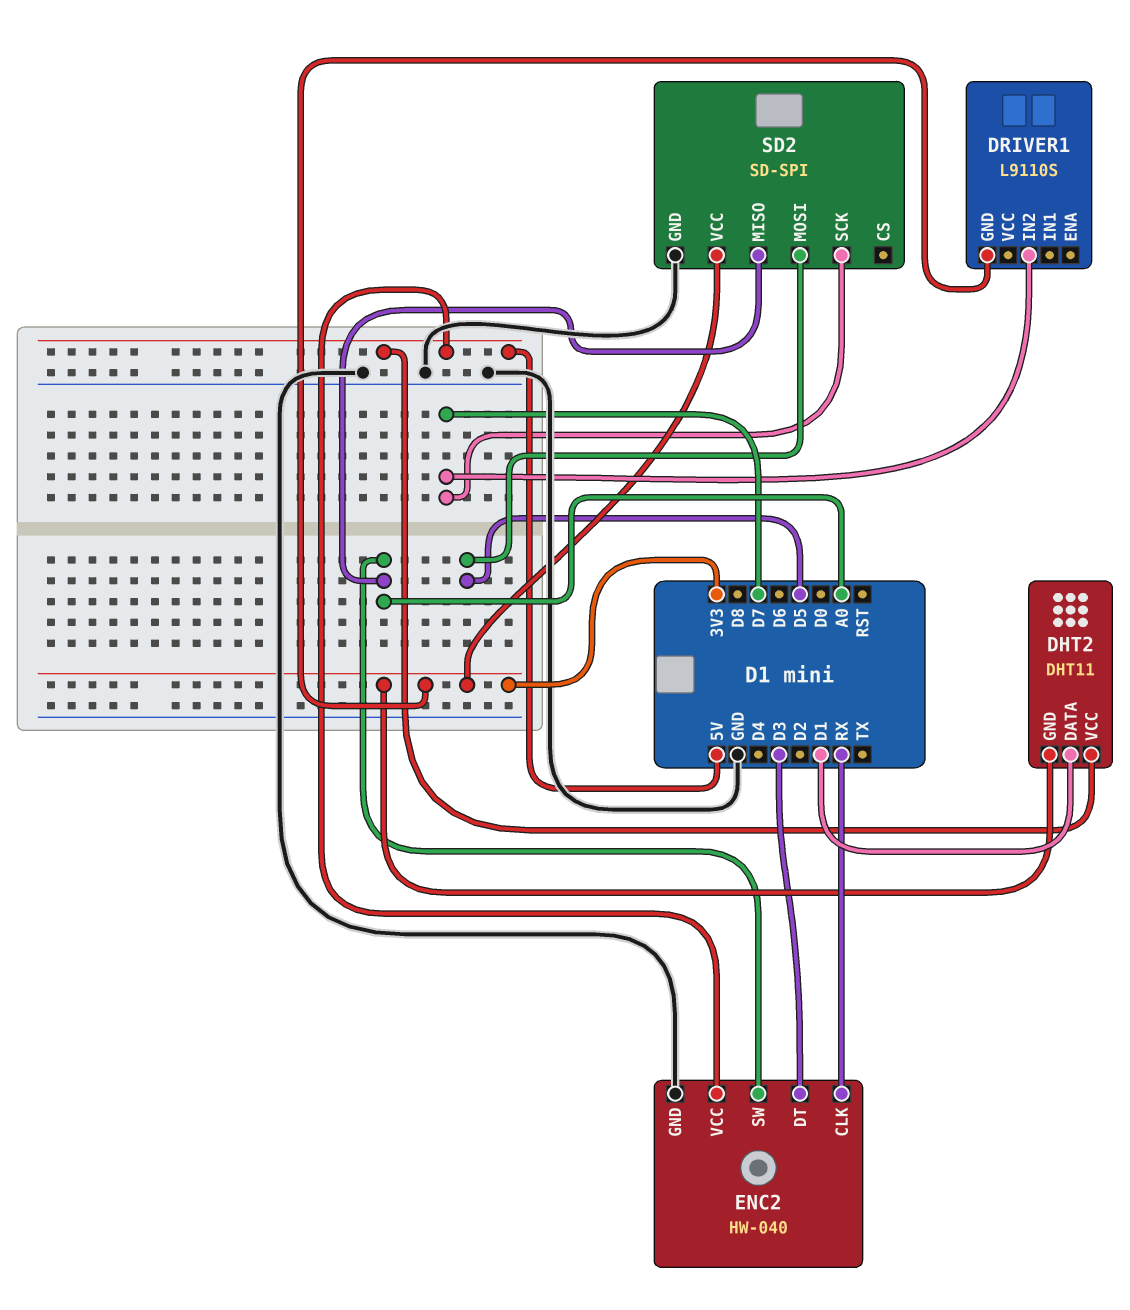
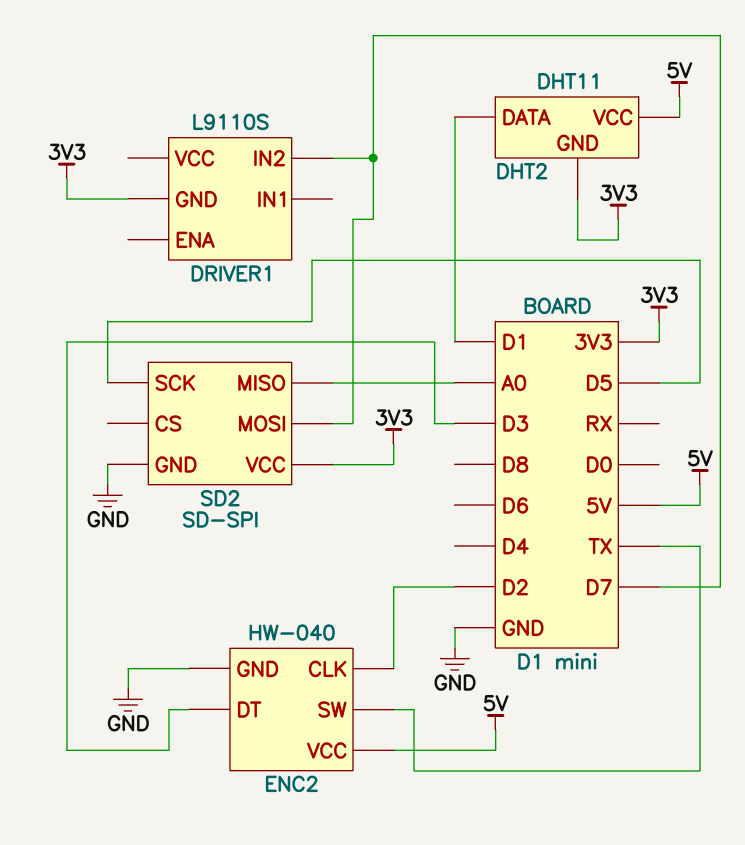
ENC2 pin CLK: RX -> D2
ENC2 pin SW: A0 -> TX
SD2 pin MOSI: D5 -> D7
SD2 pin SCK: D7 -> D5

